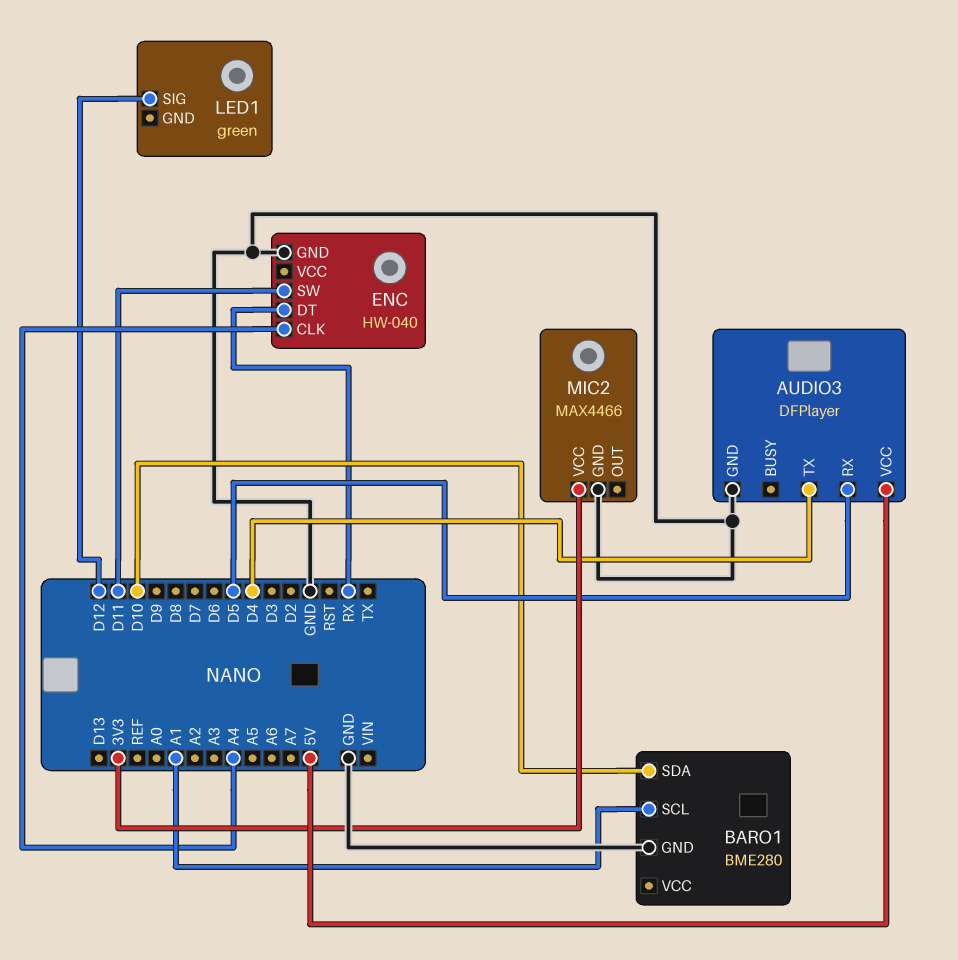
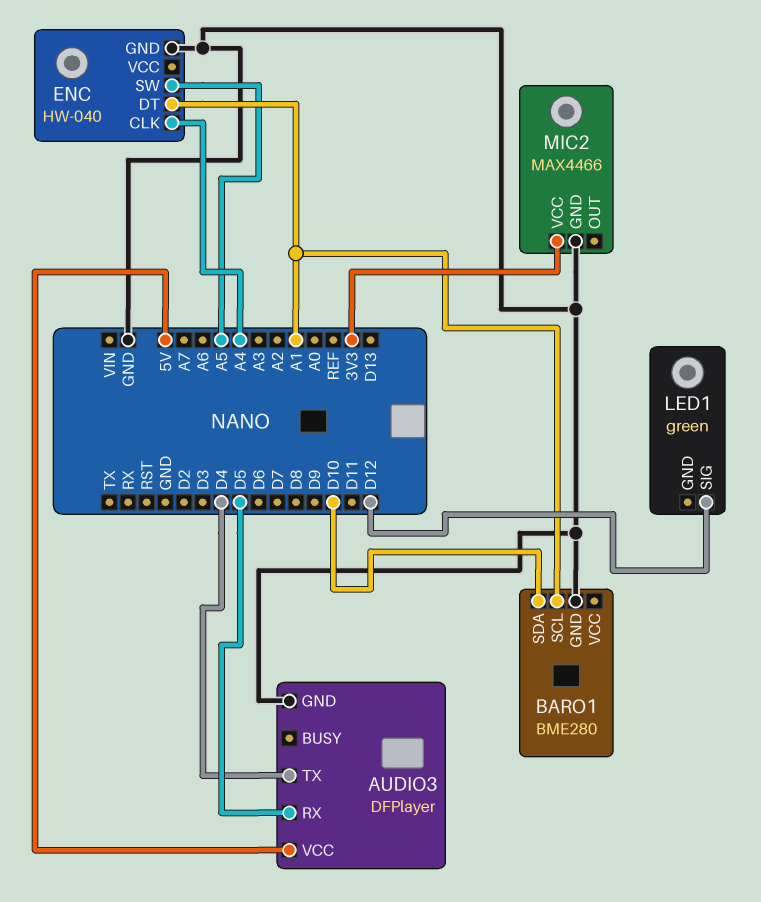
ENC pin DT: RX -> A1
ENC pin SW: D11 -> A5

